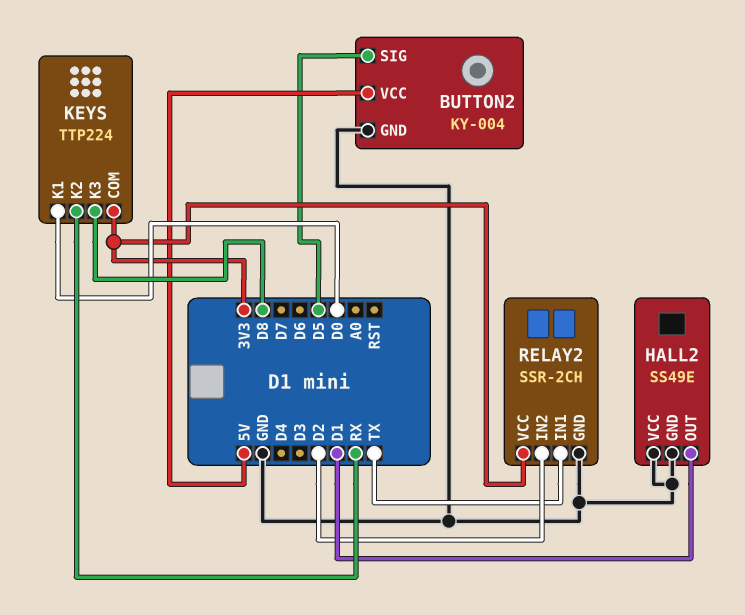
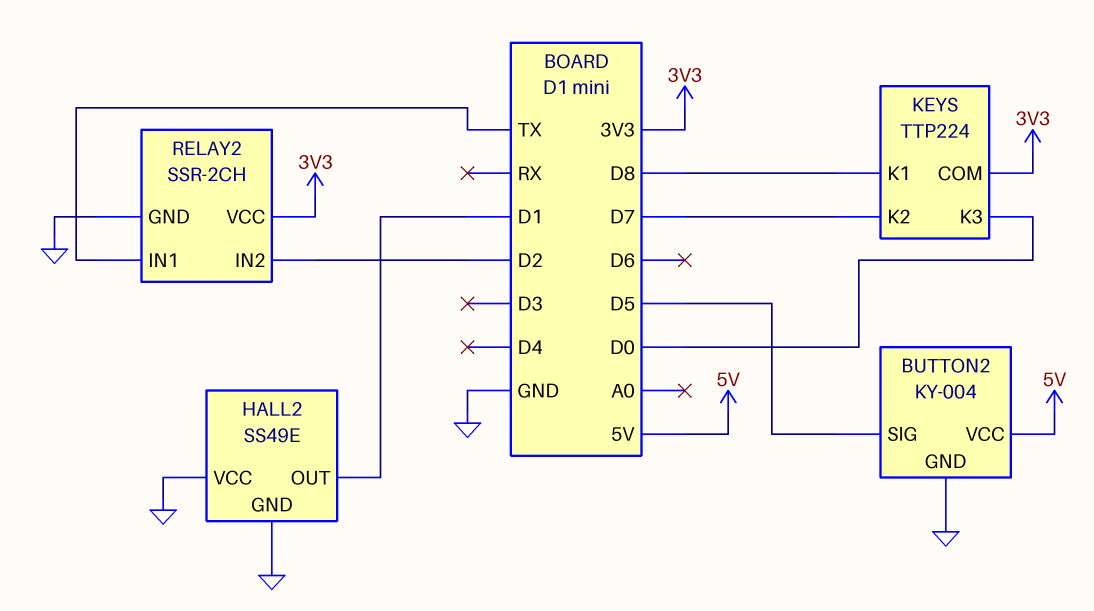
KEYS pin K1: D0 -> D8
KEYS pin K2: RX -> D7
KEYS pin K3: D8 -> D0

